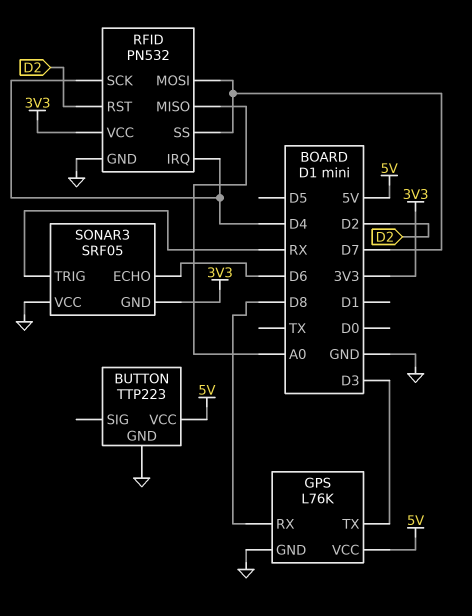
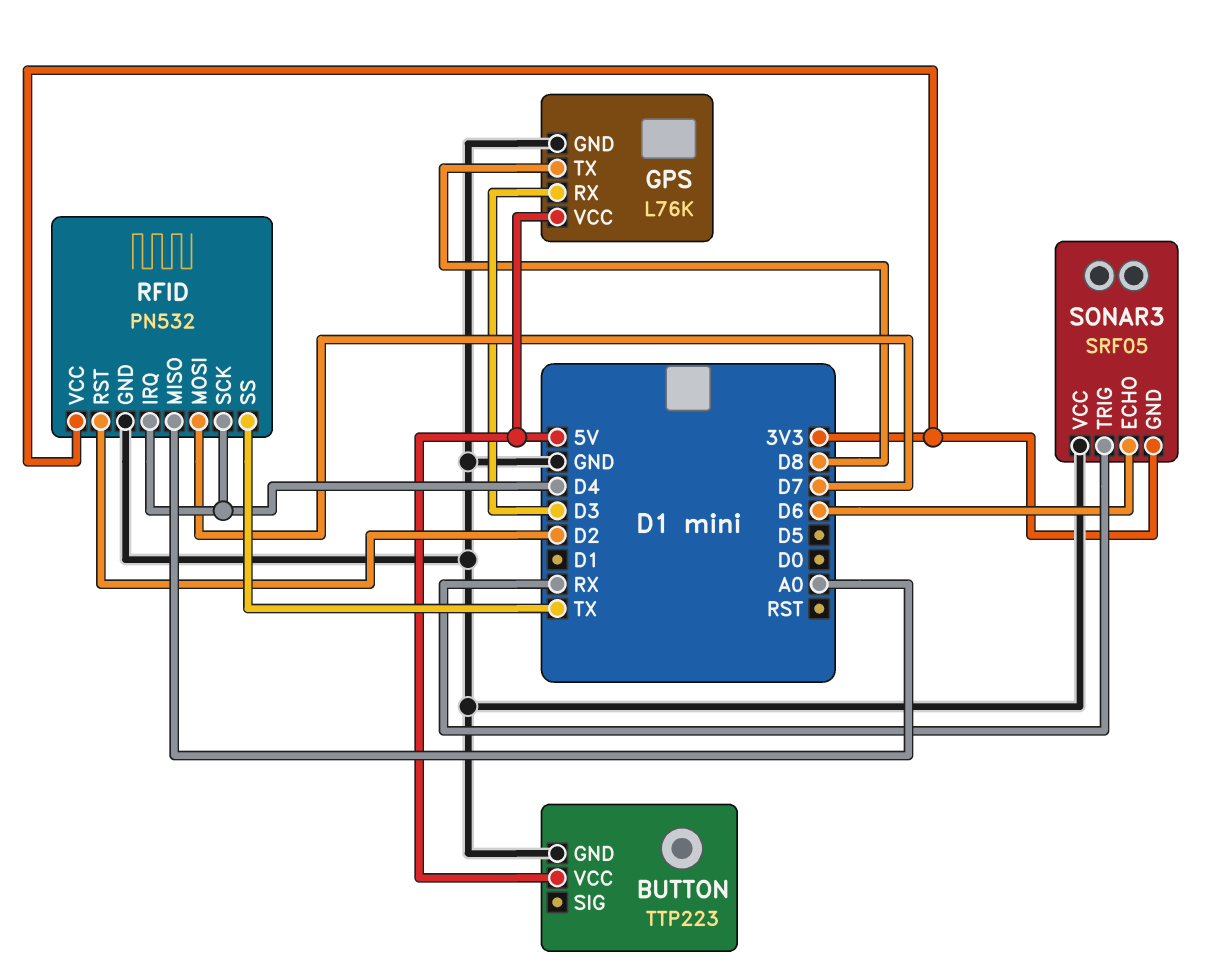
GPS pin RX: D8 -> D3
GPS pin TX: D3 -> D8
RFID pin SS: D7 -> TX

